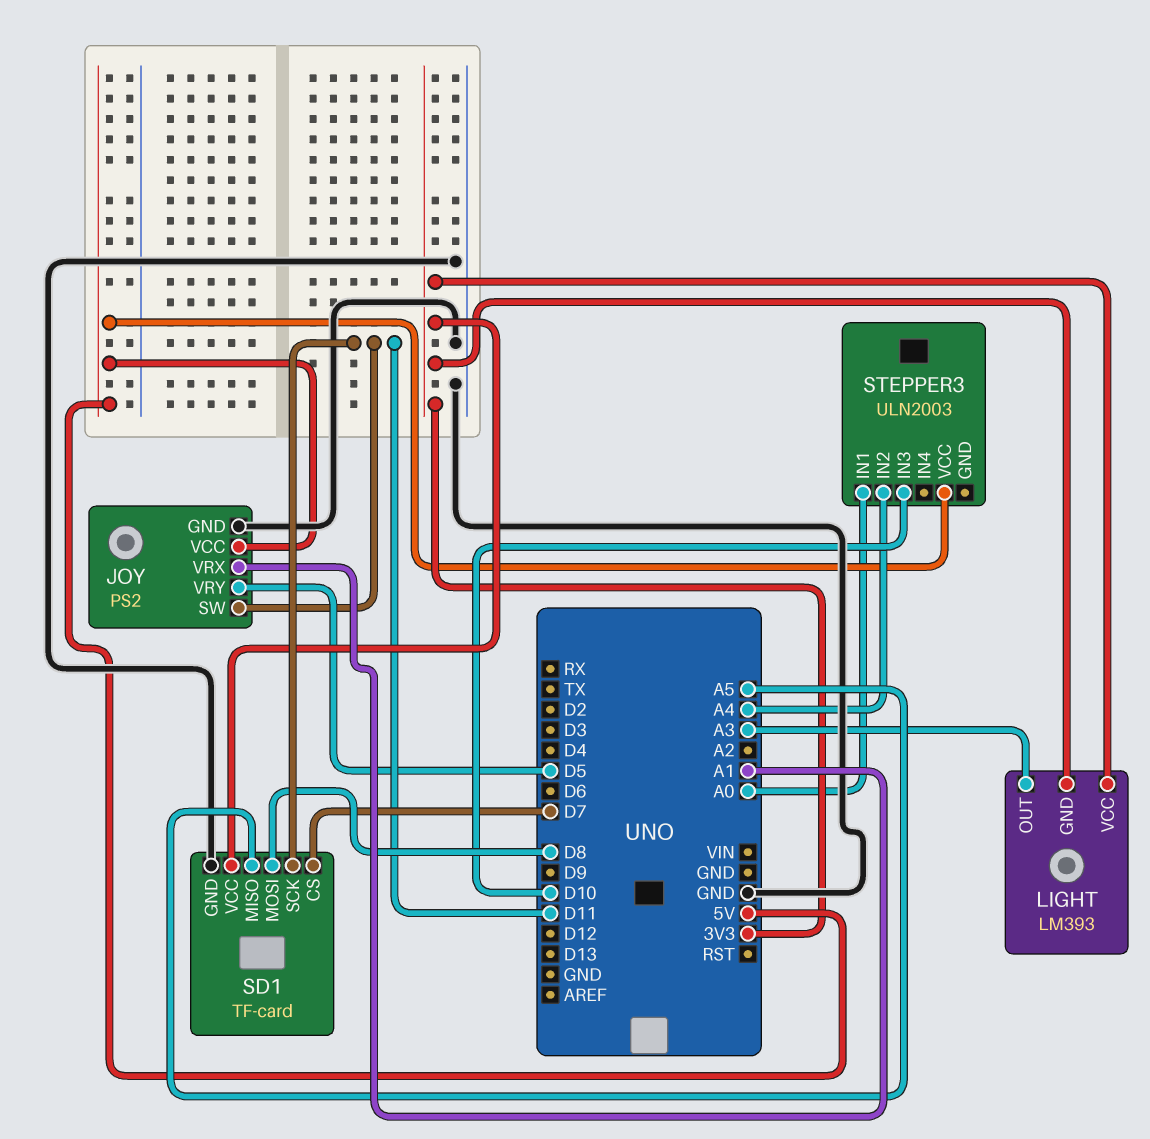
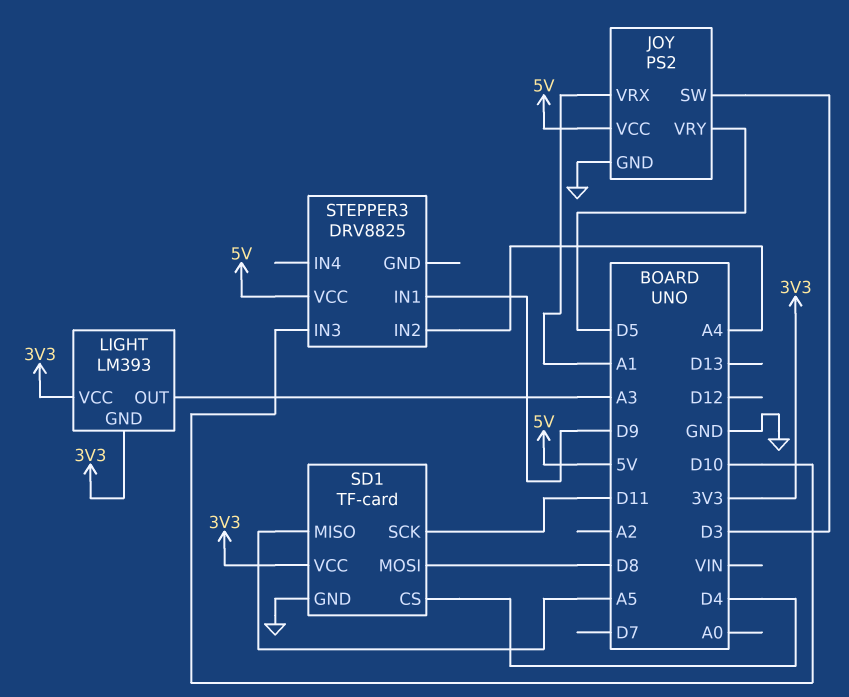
JOY pin SW: D11 -> D3
SD1 pin CS: D7 -> D4
STEPPER3: ULN2003 -> DRV8825
STEPPER3 pin IN1: A0 -> D9

